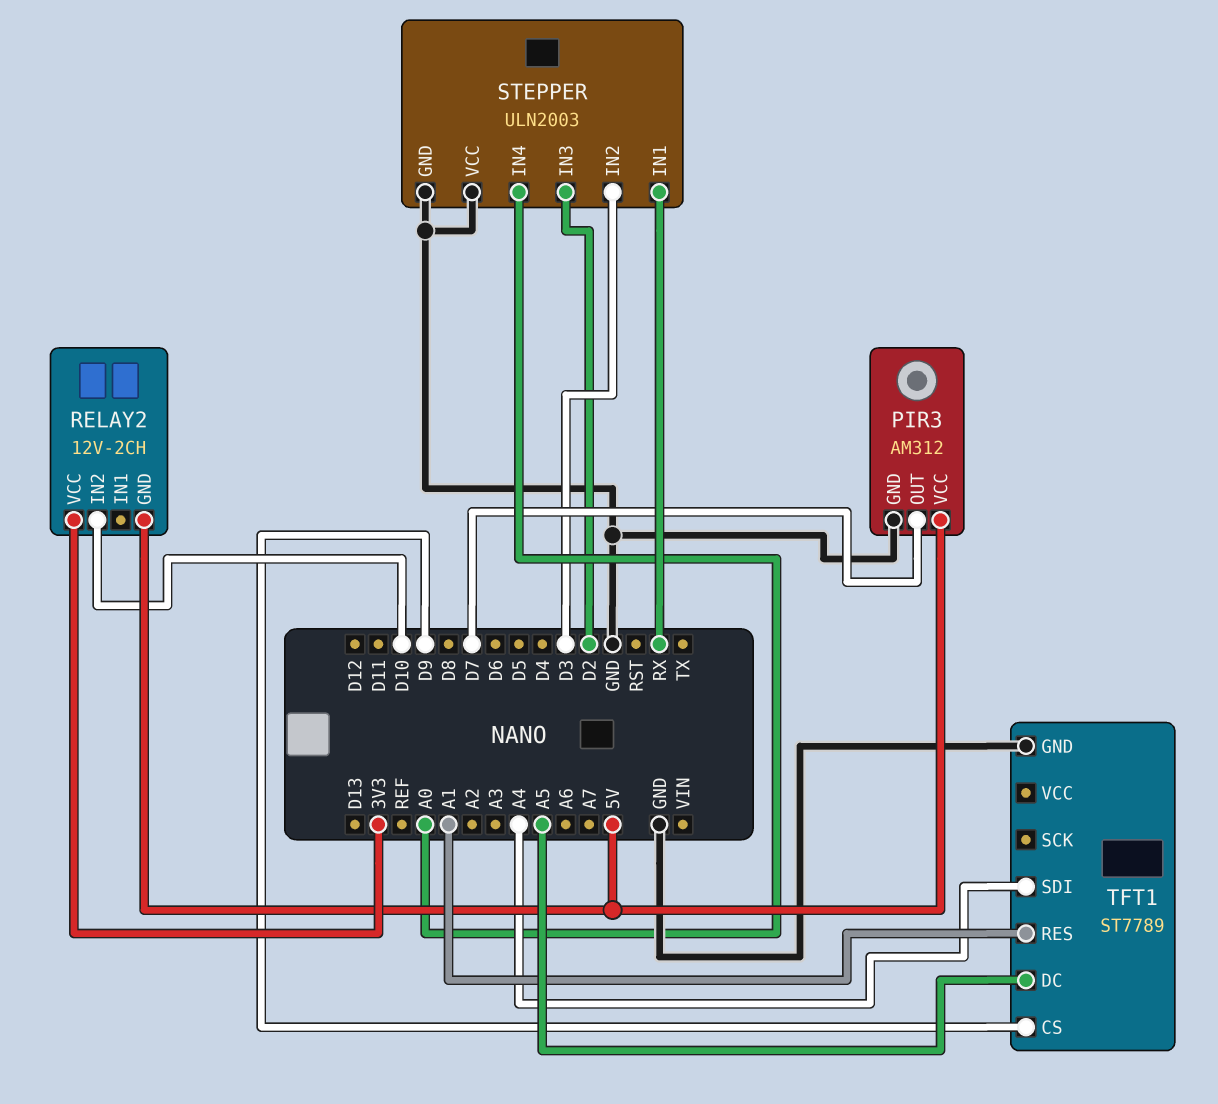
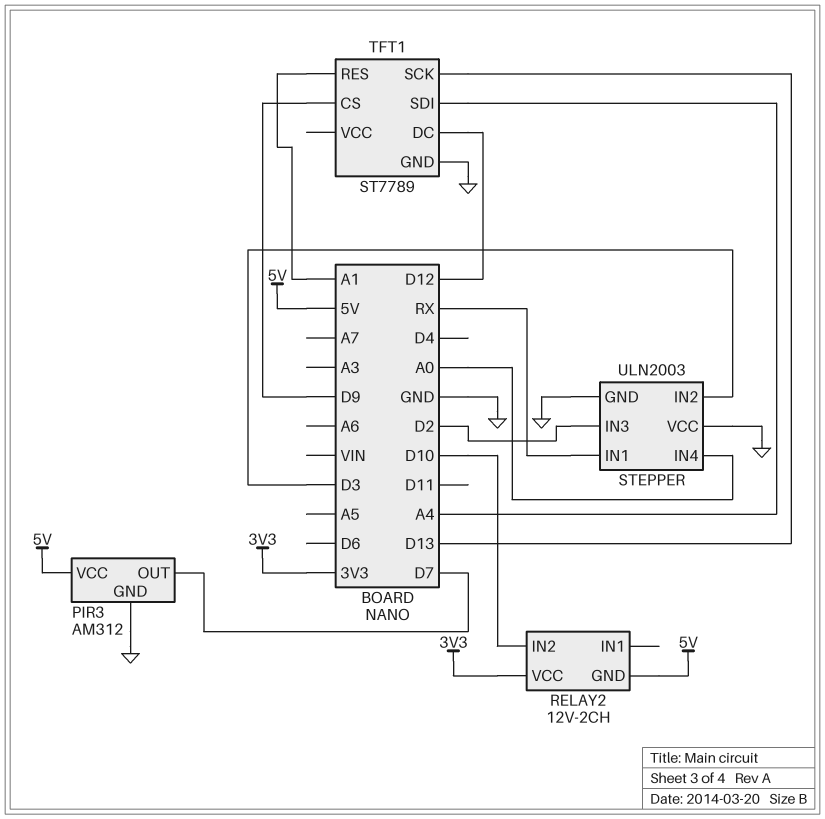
TFT1 pin DC: A5 -> D12
TFT1 pin SCK: none -> D13

